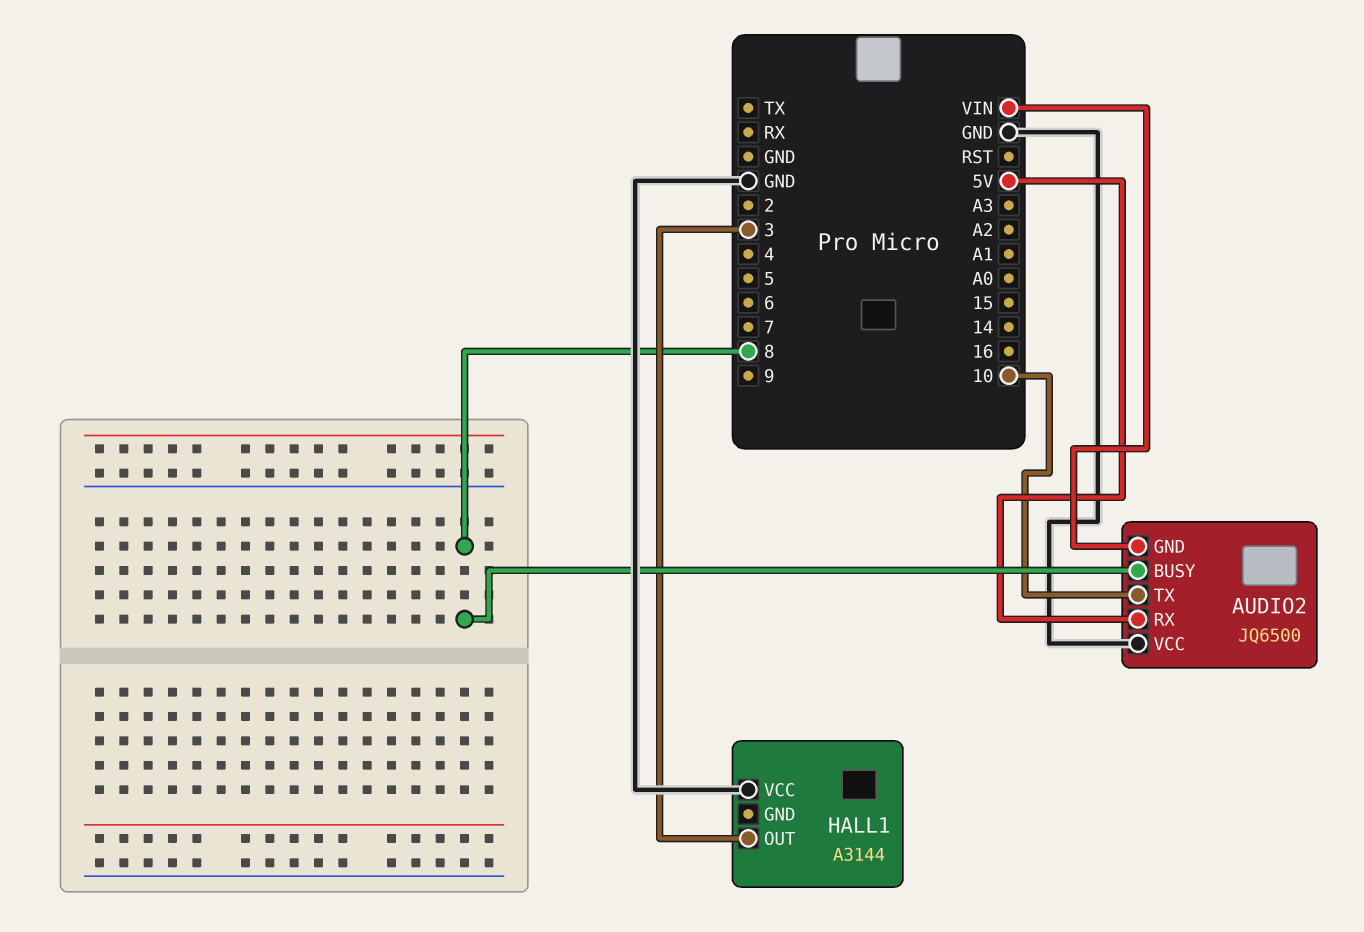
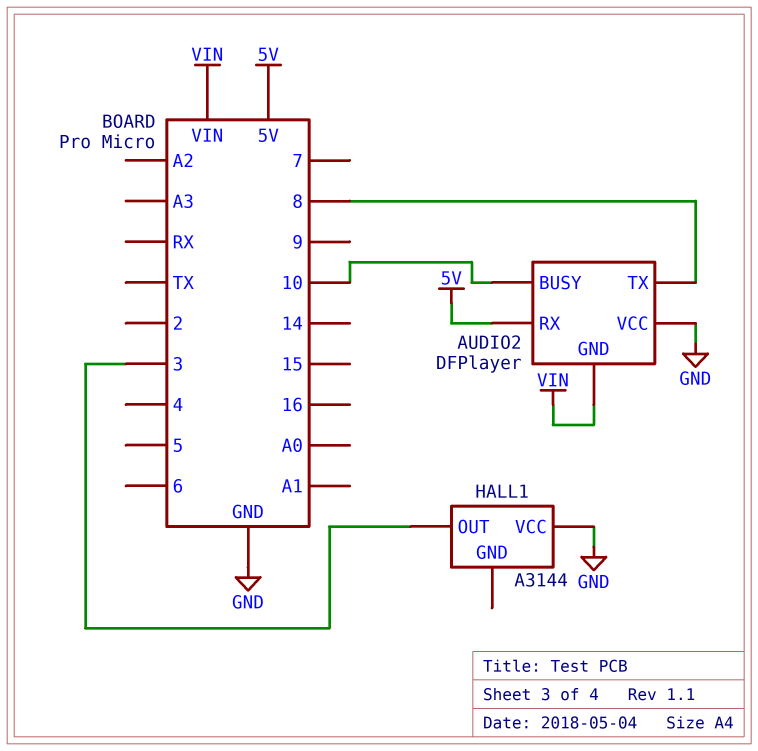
AUDIO2: JQ6500 -> DFPlayer
AUDIO2 pin BUSY: 8 -> 10
AUDIO2 pin TX: 10 -> 8

